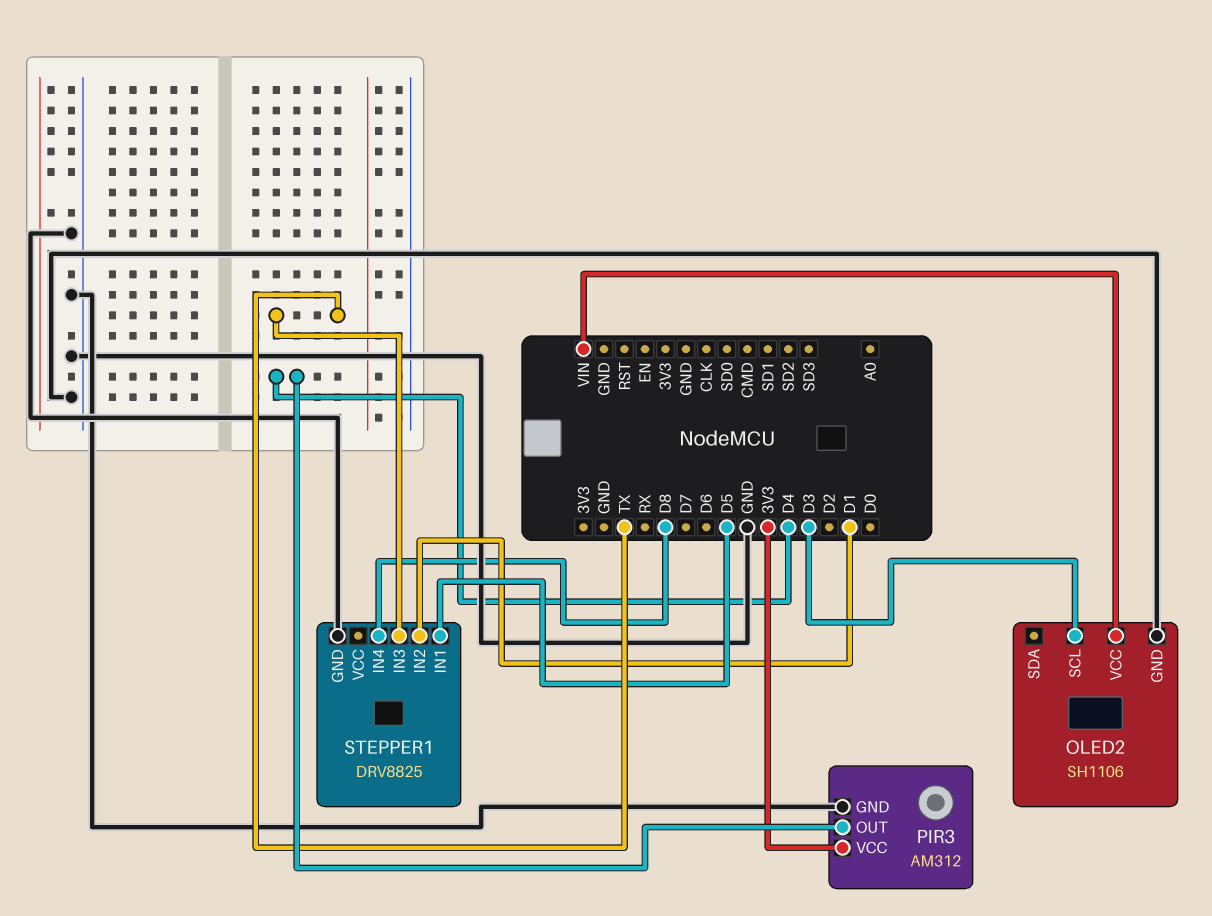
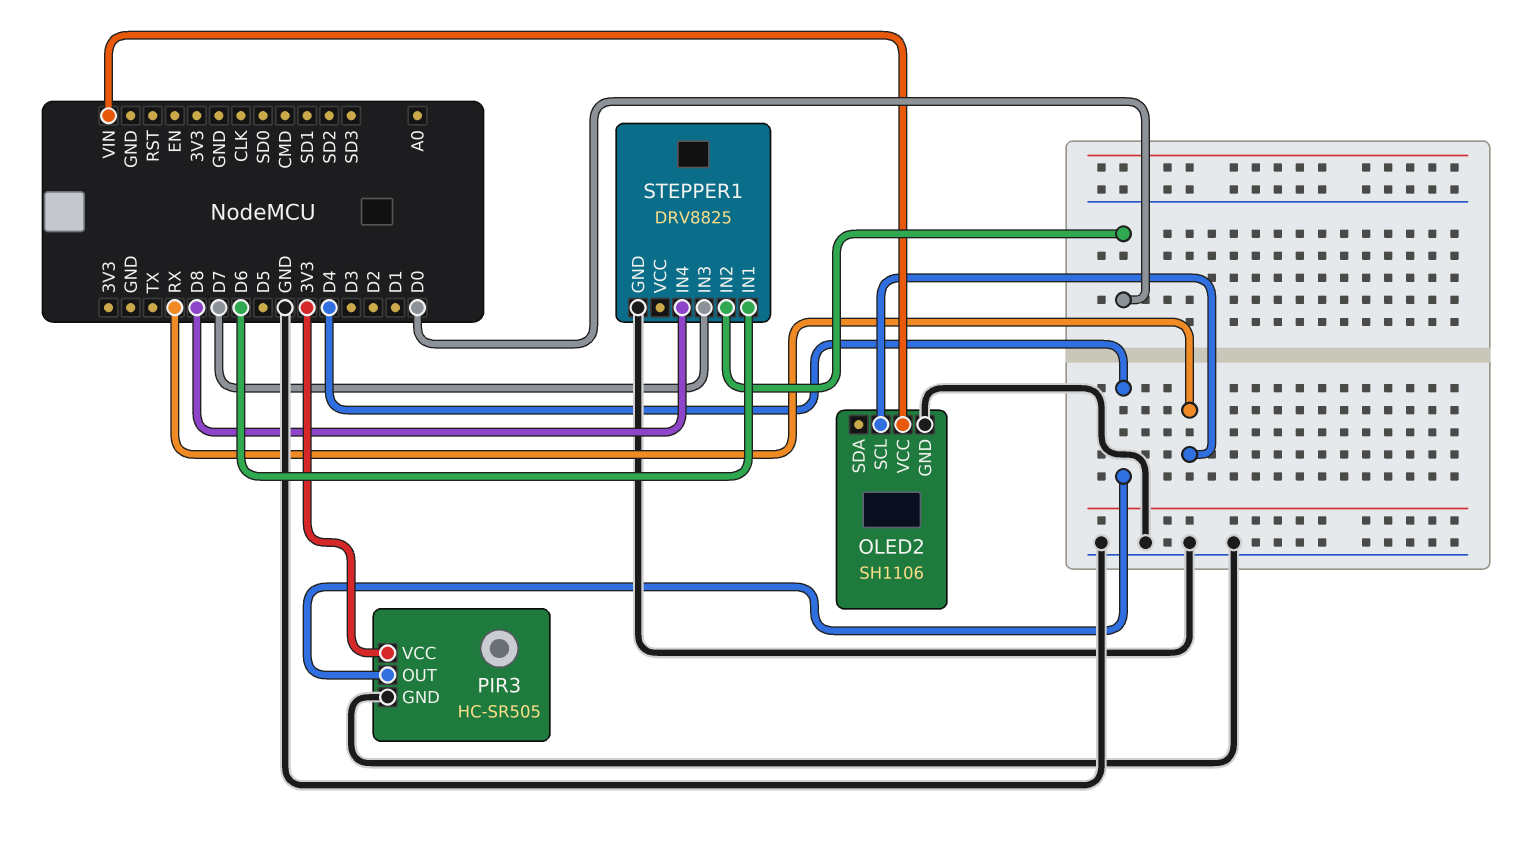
OLED2 pin SCL: D3 -> RX
PIR3: AM312 -> HC-SR505
STEPPER1 pin IN1: D5 -> D6
STEPPER1 pin IN2: D1 -> D0
STEPPER1 pin IN3: TX -> D7

